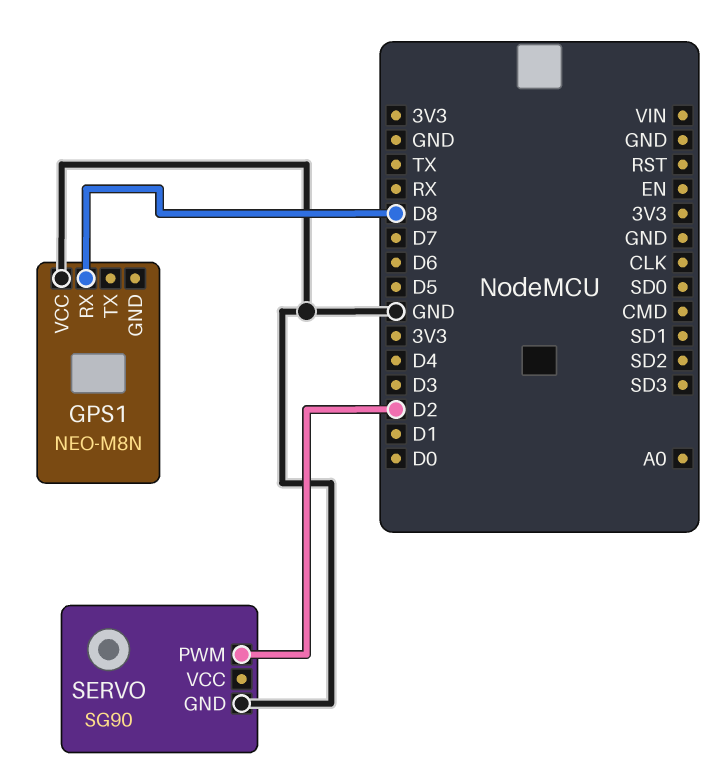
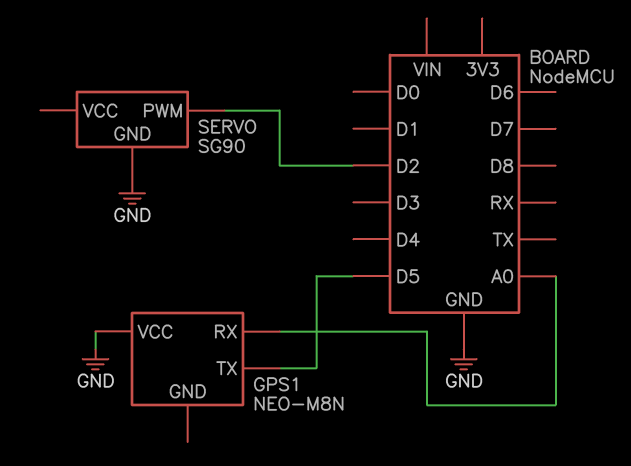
GPS1 pin RX: D8 -> A0
GPS1 pin TX: none -> D5

